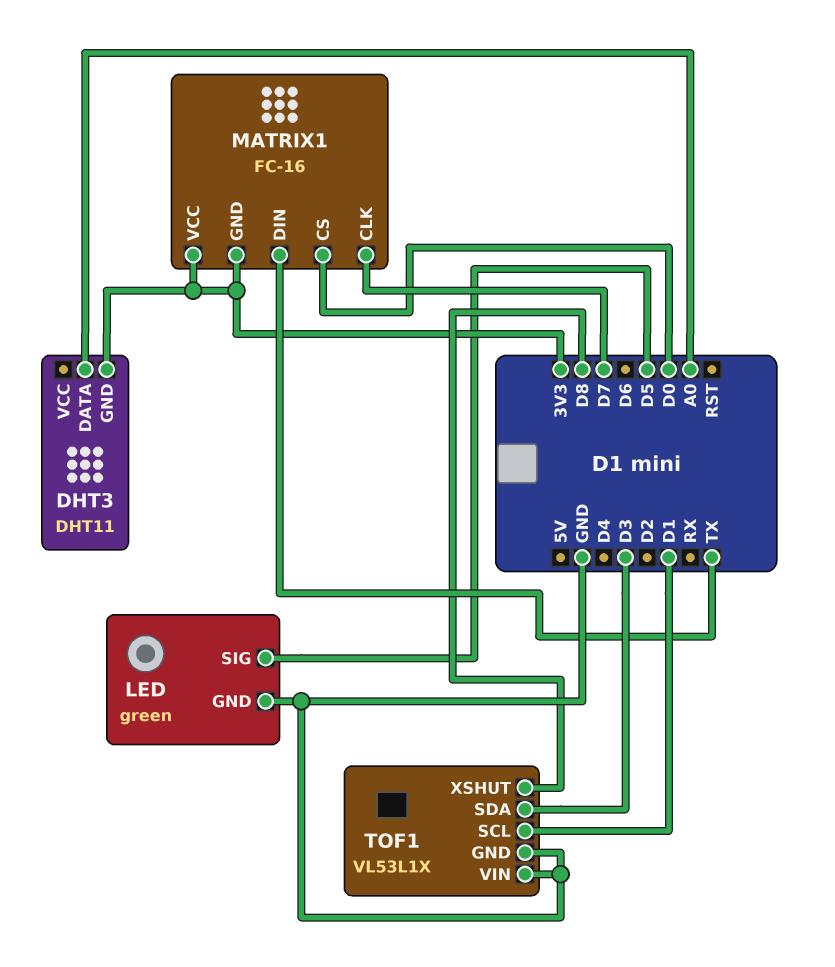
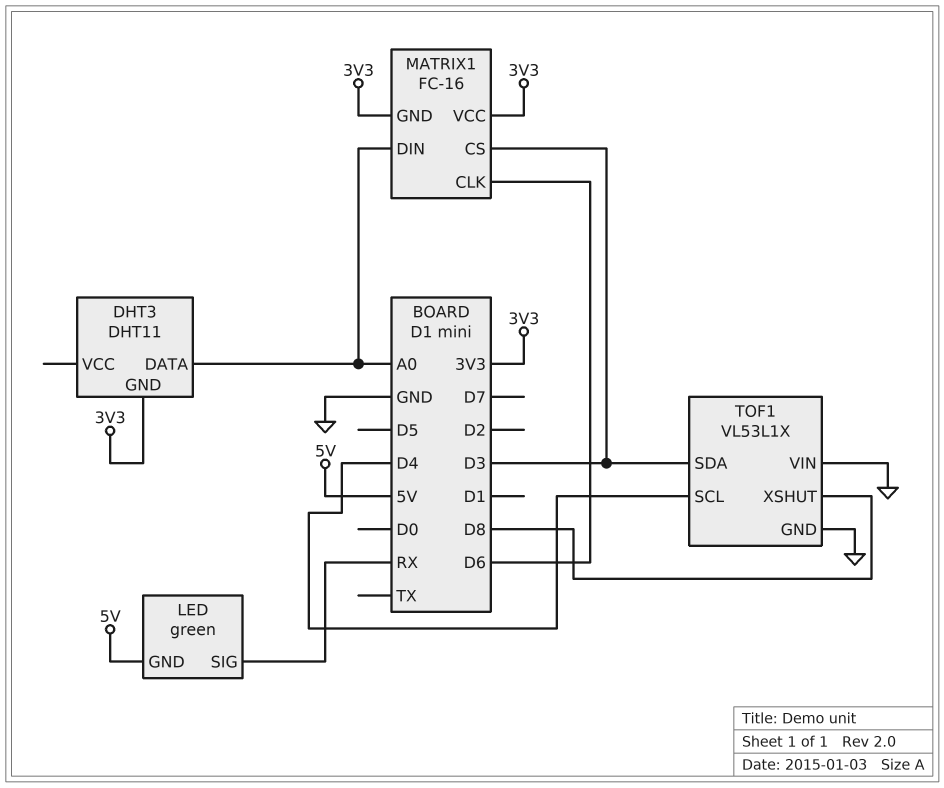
LED pin GND: GND -> 5V
LED pin SIG: D5 -> RX
MATRIX1 pin CLK: D7 -> D6
MATRIX1 pin CS: D0 -> D3
MATRIX1 pin DIN: TX -> A0
TOF1 pin SCL: D1 -> D4

